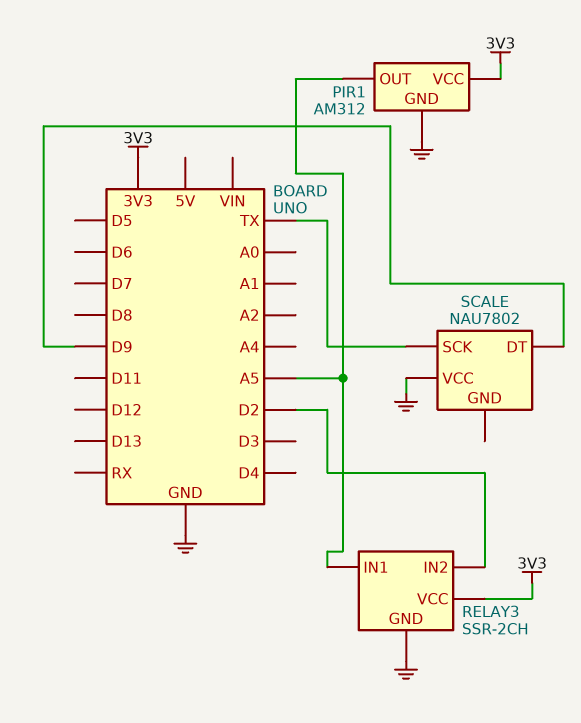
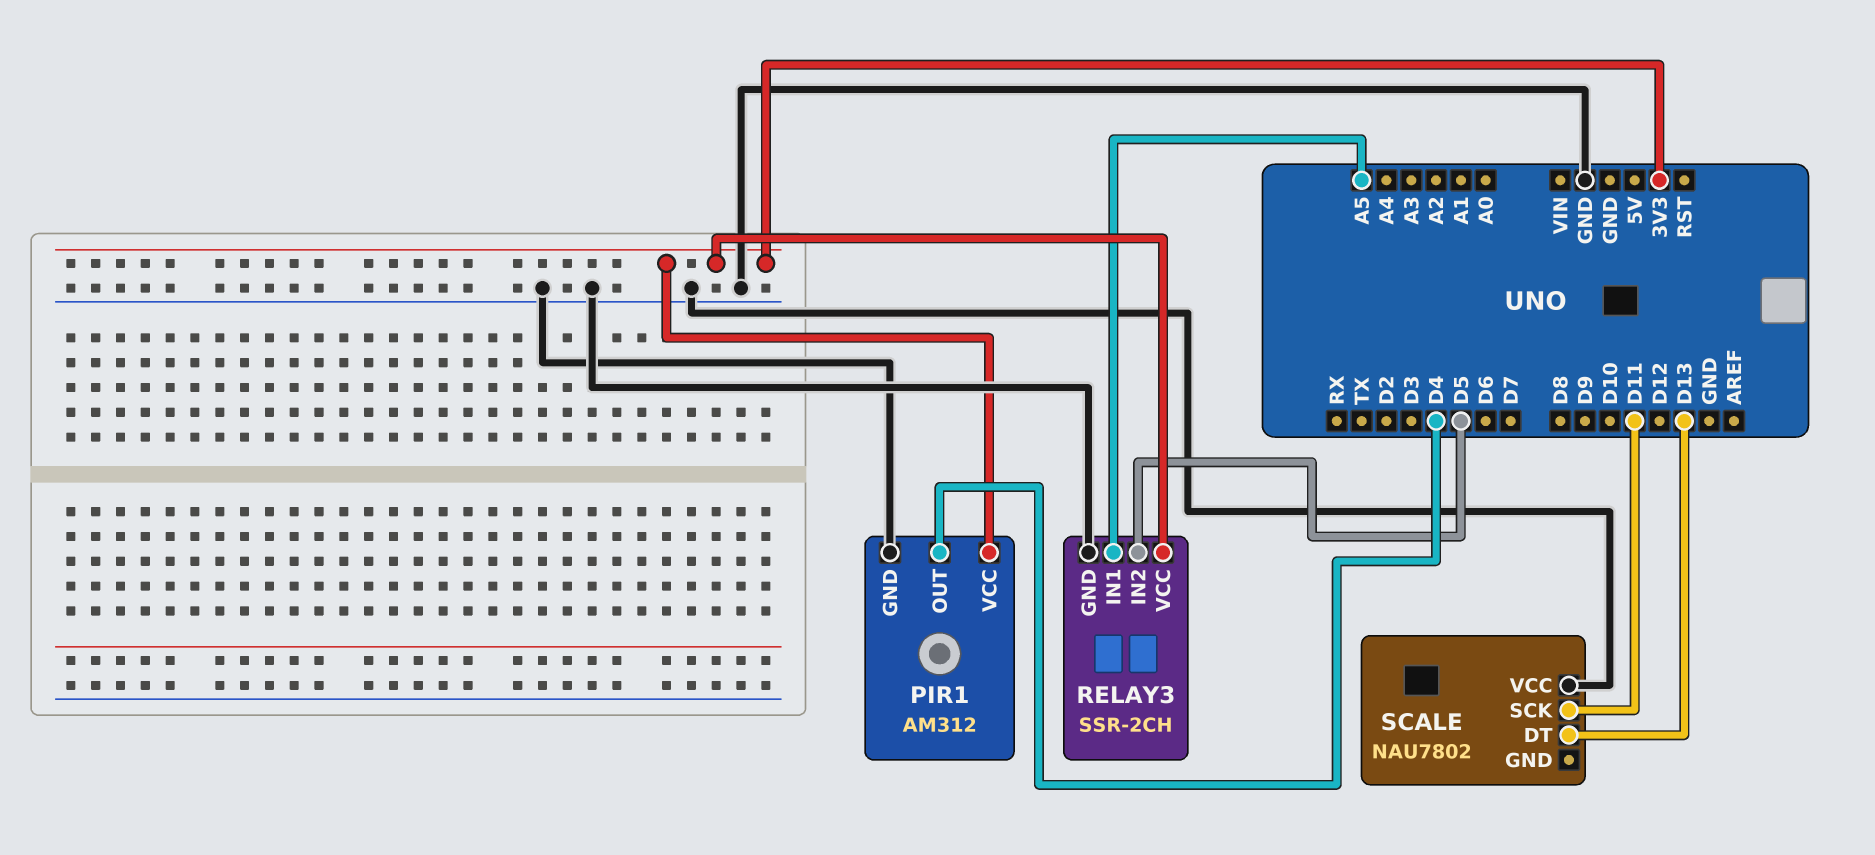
PIR1 pin OUT: A5 -> D4
RELAY3 pin IN2: D2 -> D5
SCALE pin DT: D9 -> D13
SCALE pin SCK: TX -> D11

